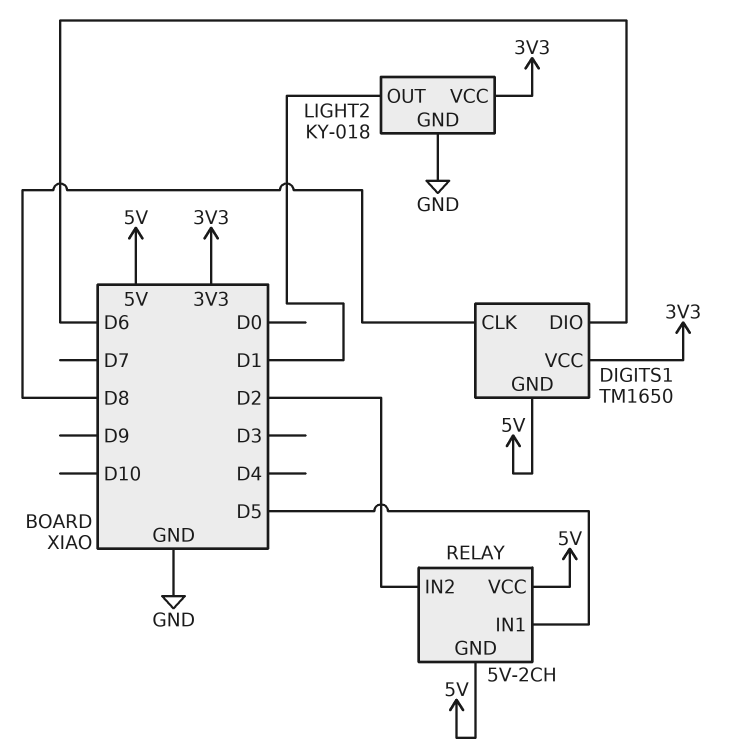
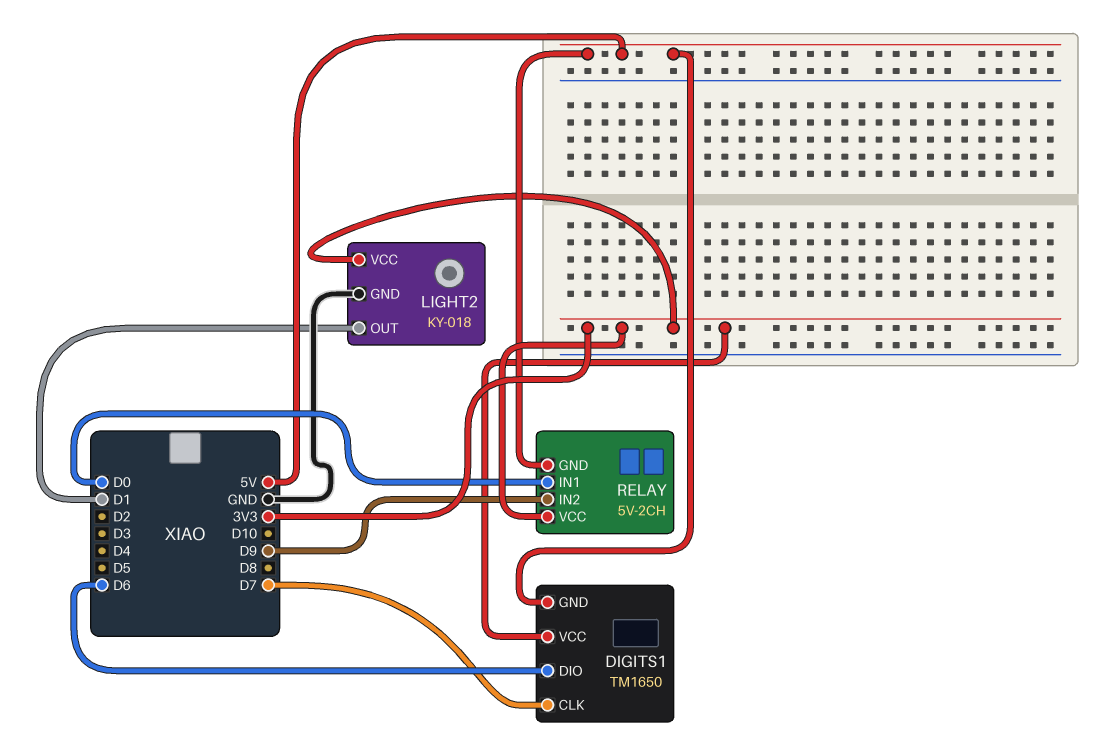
DIGITS1 pin CLK: D8 -> D7
RELAY pin IN1: D5 -> D0
RELAY pin IN2: D2 -> D9
RELAY pin VCC: 5V -> 3V3

